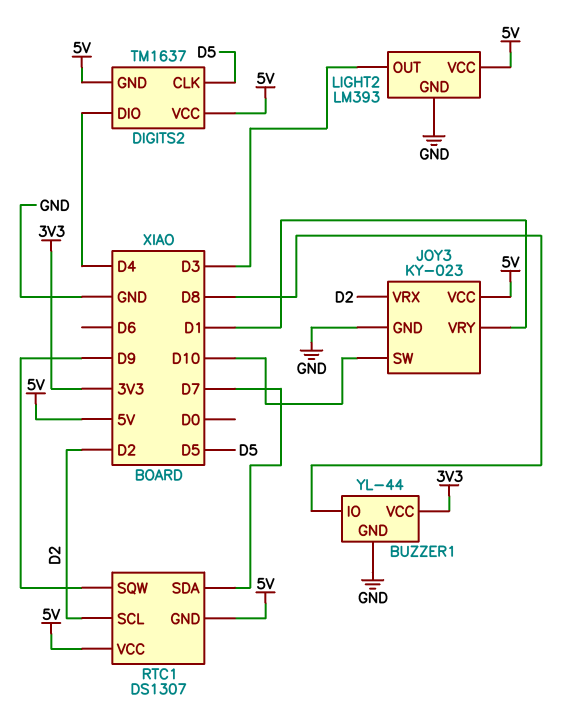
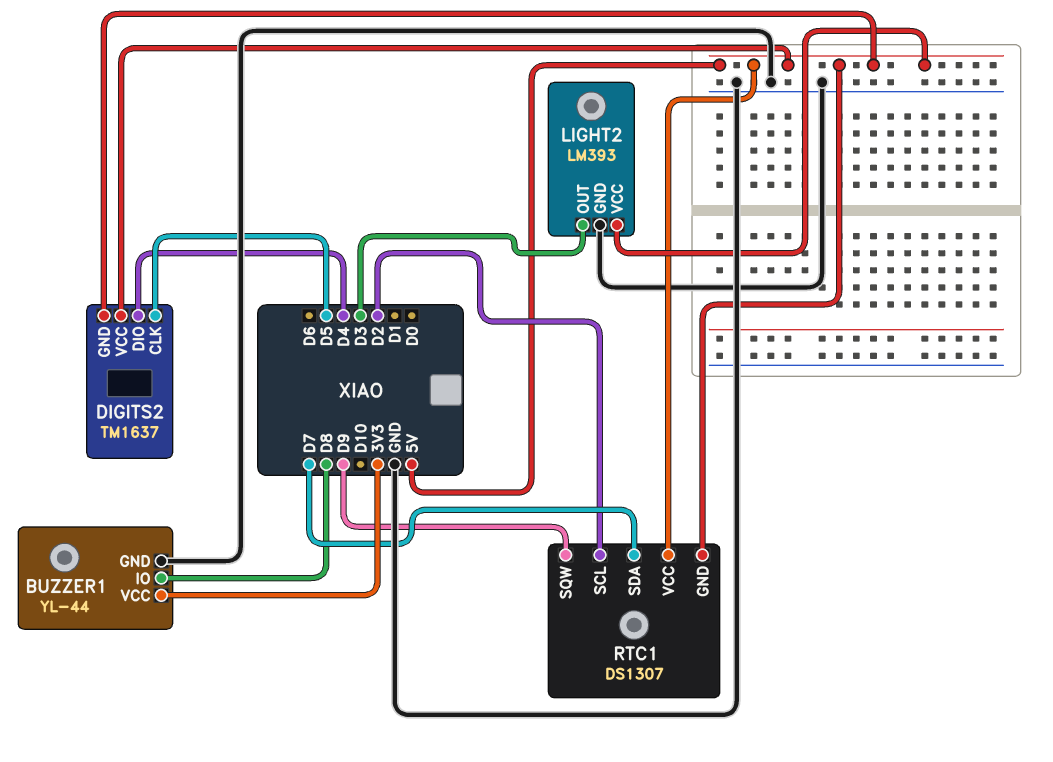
JOY3: KY-023 -> none
JOY3 pin GND: GND -> none
JOY3 pin SW: D10 -> none
JOY3 pin VCC: 5V -> none
JOY3 pin VRX: D2 -> none
JOY3 pin VRY: D1 -> none

